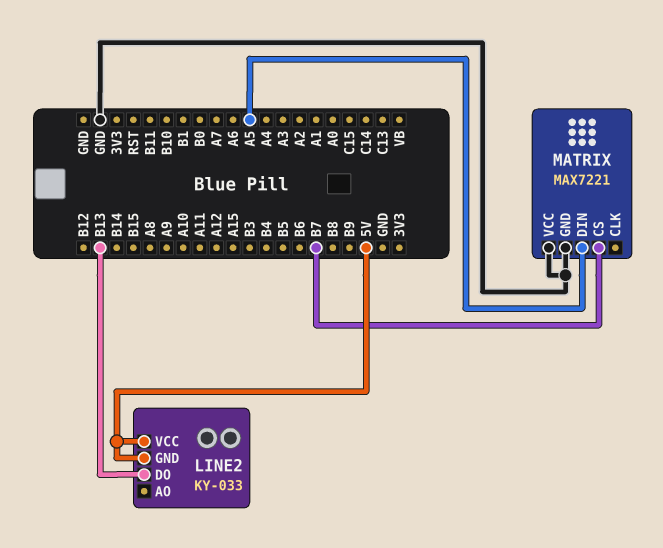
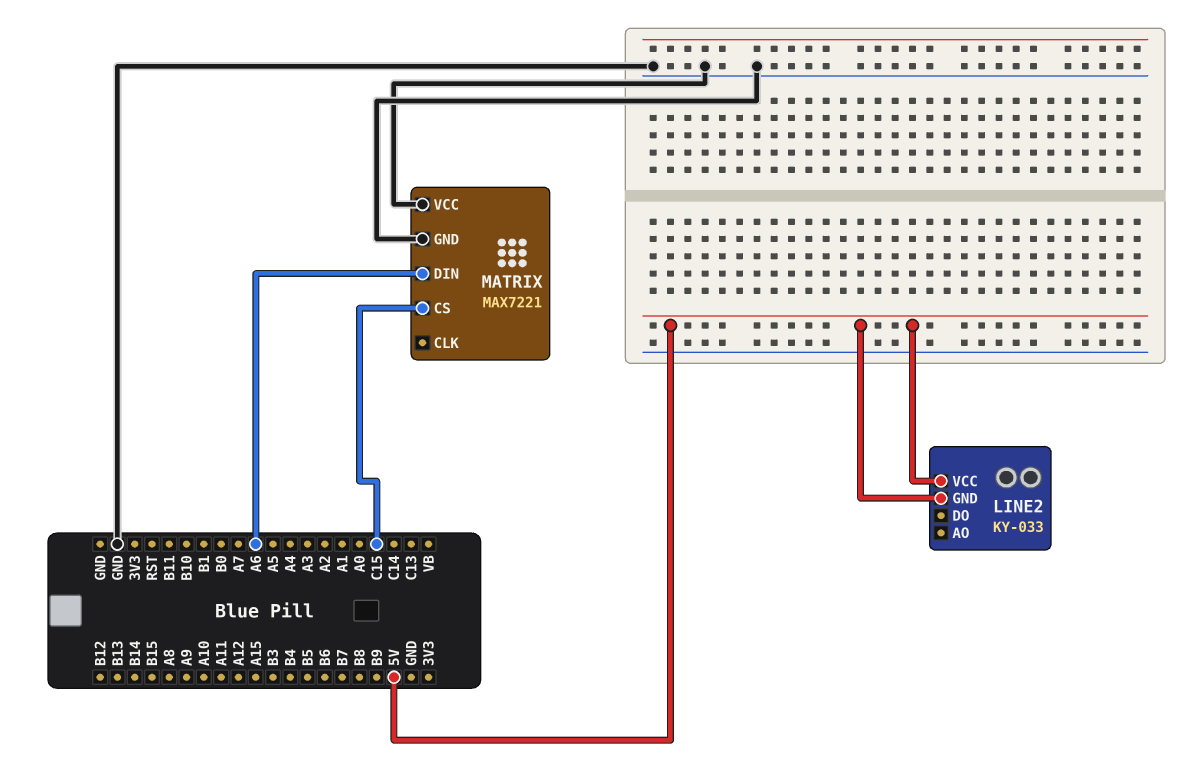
LINE2 pin DO: B13 -> none
MATRIX pin CS: B7 -> C15
MATRIX pin DIN: A5 -> A6

